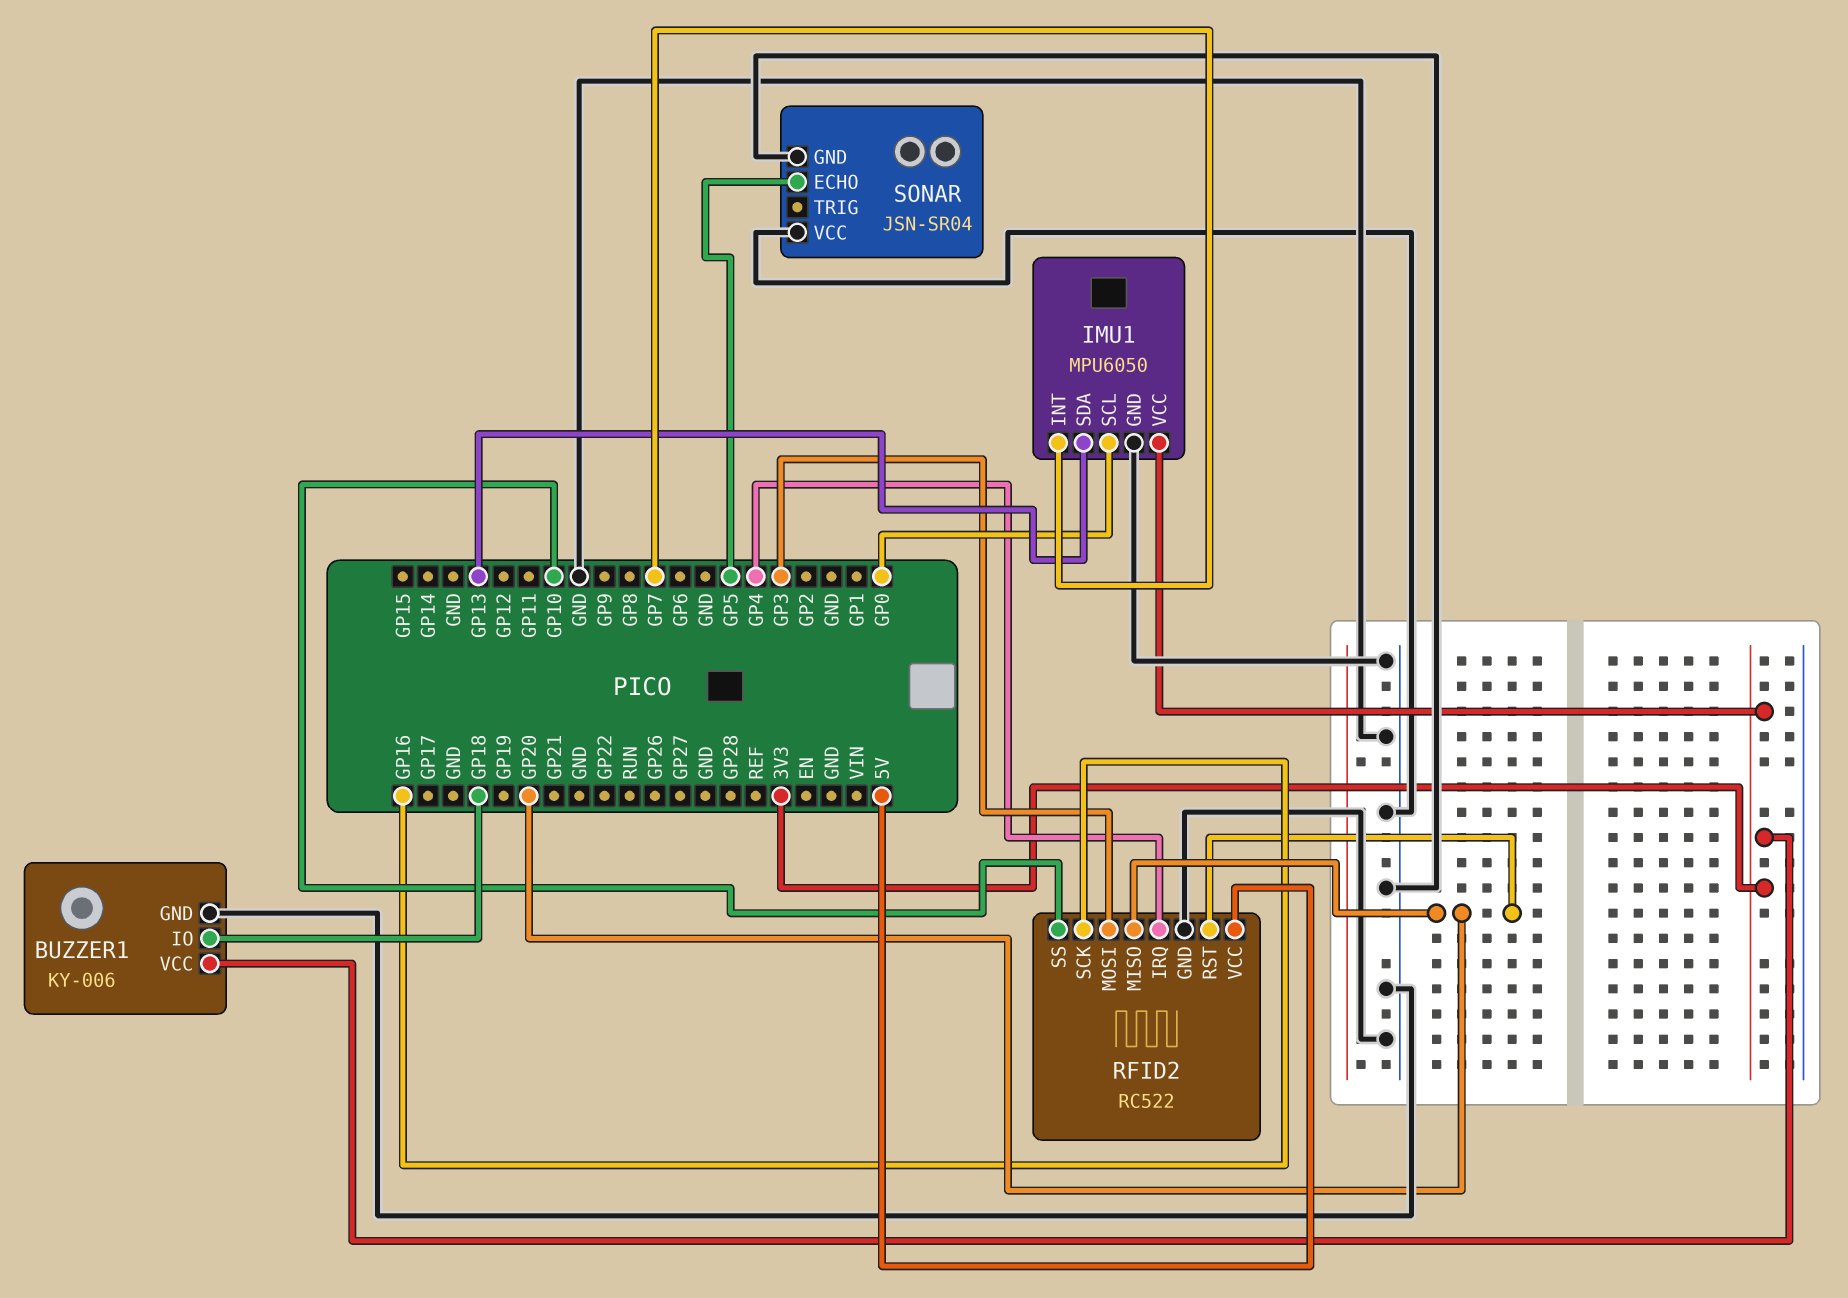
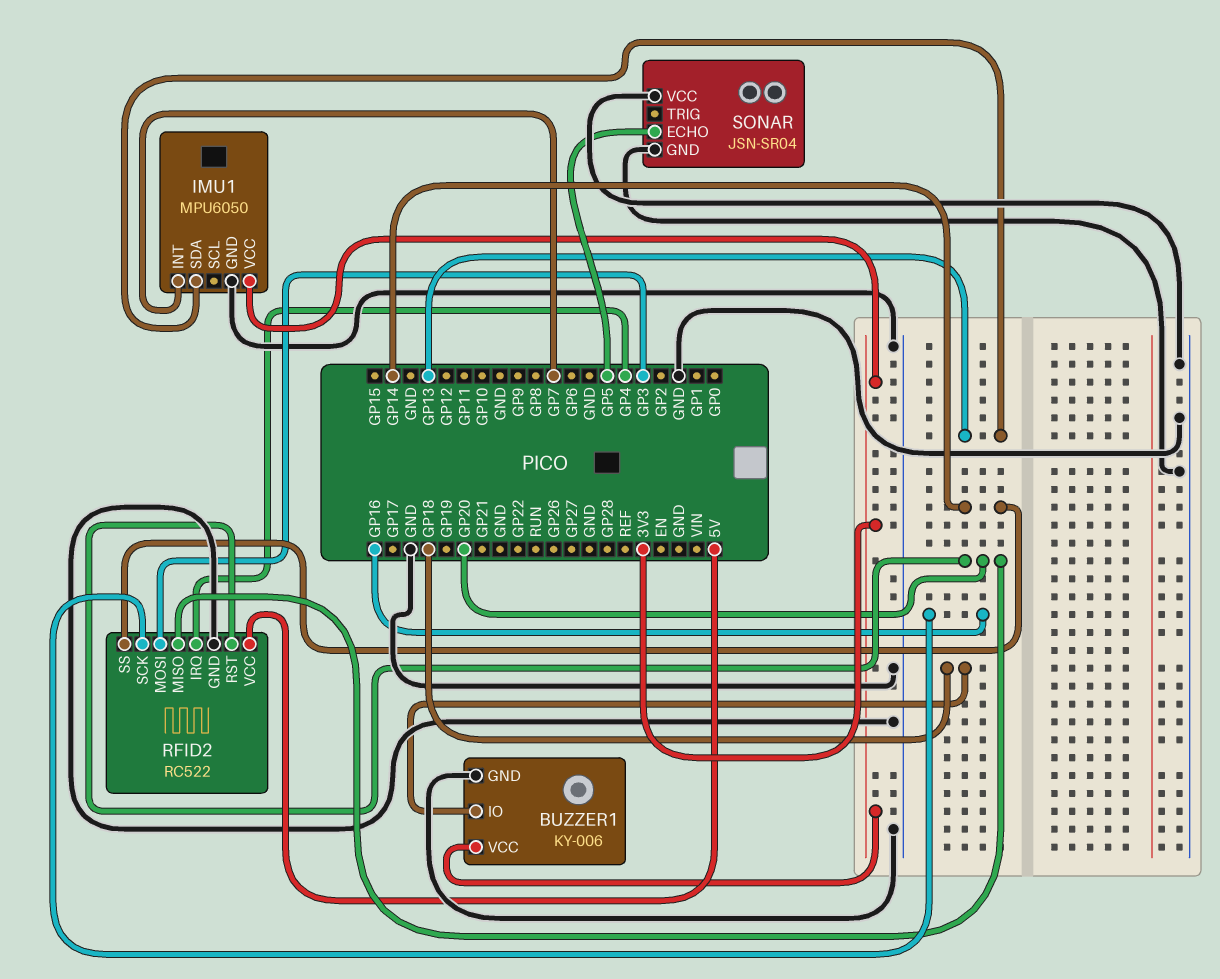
IMU1 pin SCL: GP0 -> none
RFID2 pin SS: GP10 -> GP14

